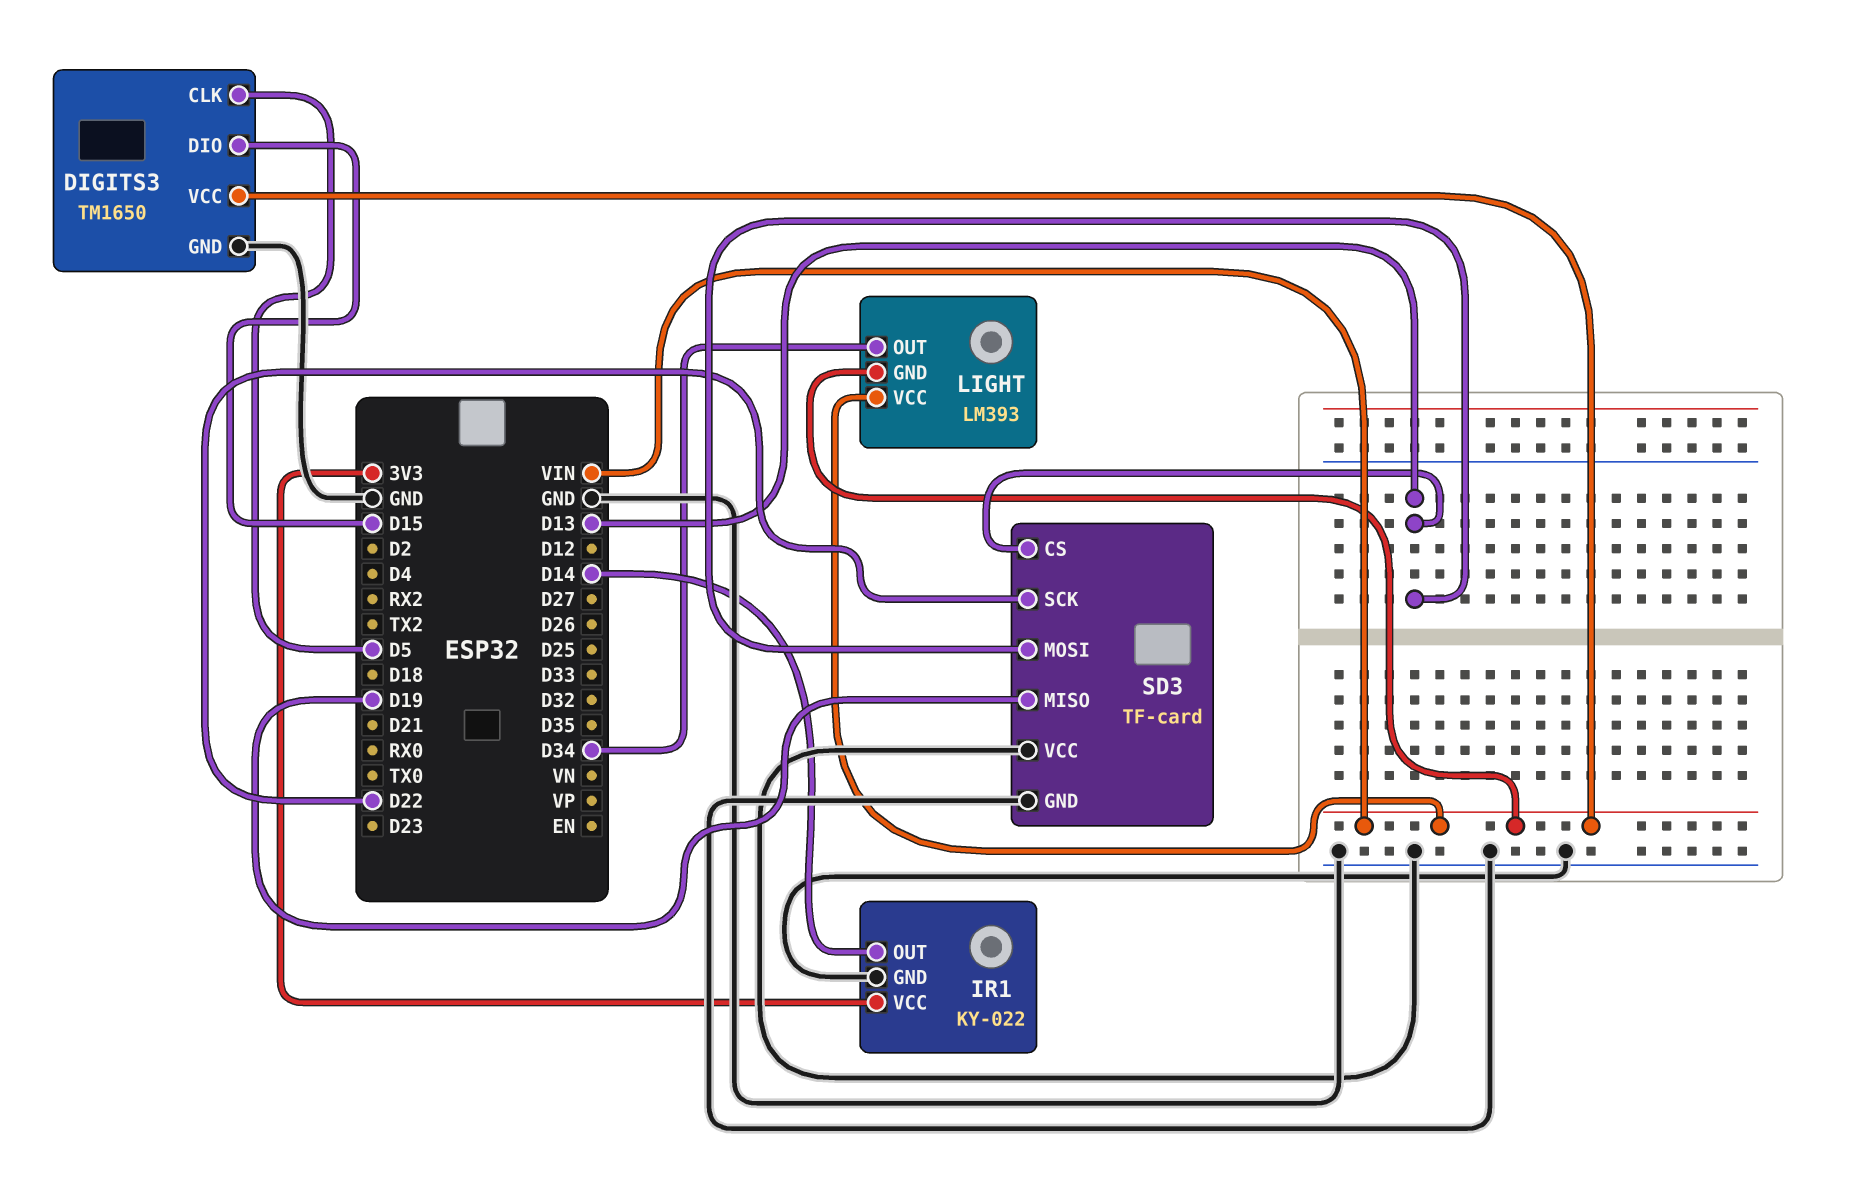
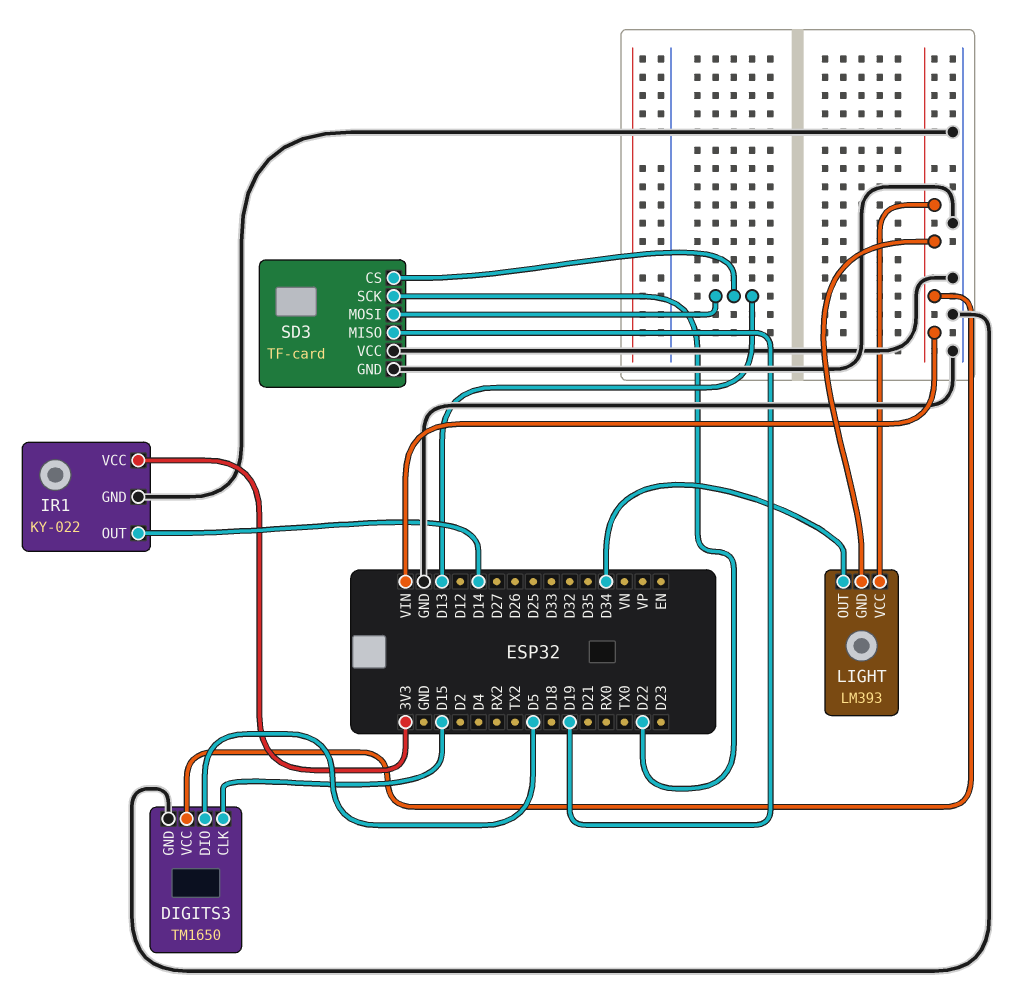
DIGITS3 pin CLK: D5 -> D15
DIGITS3 pin DIO: D15 -> D5

